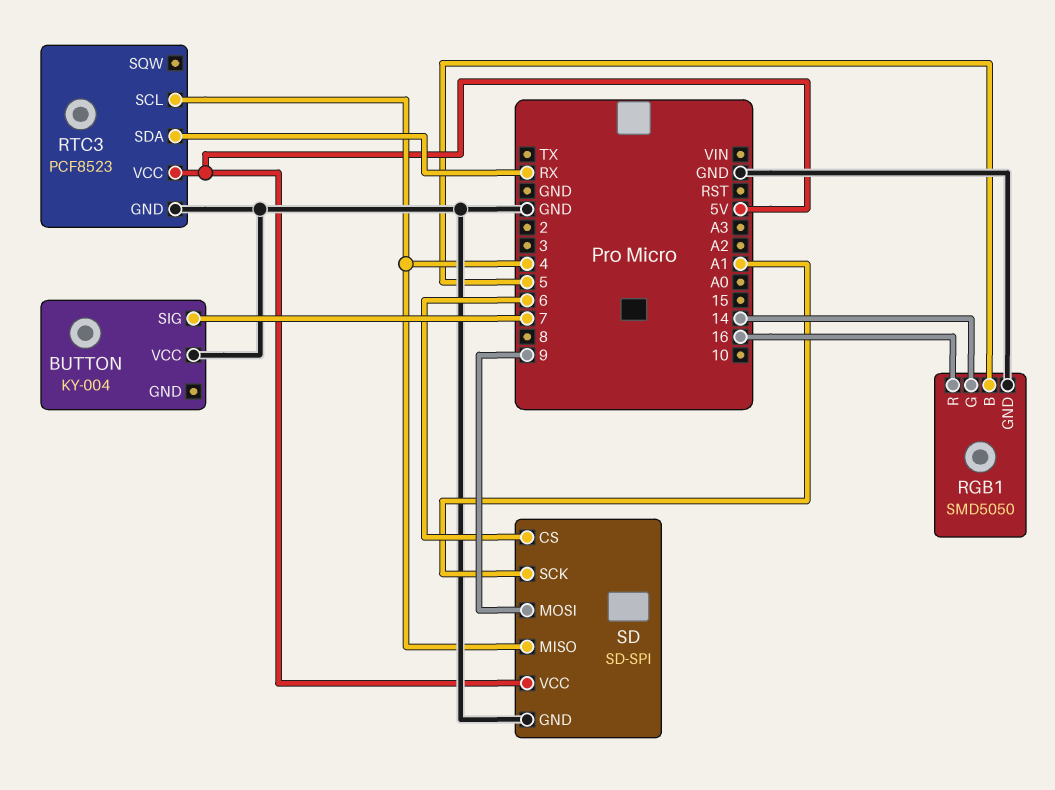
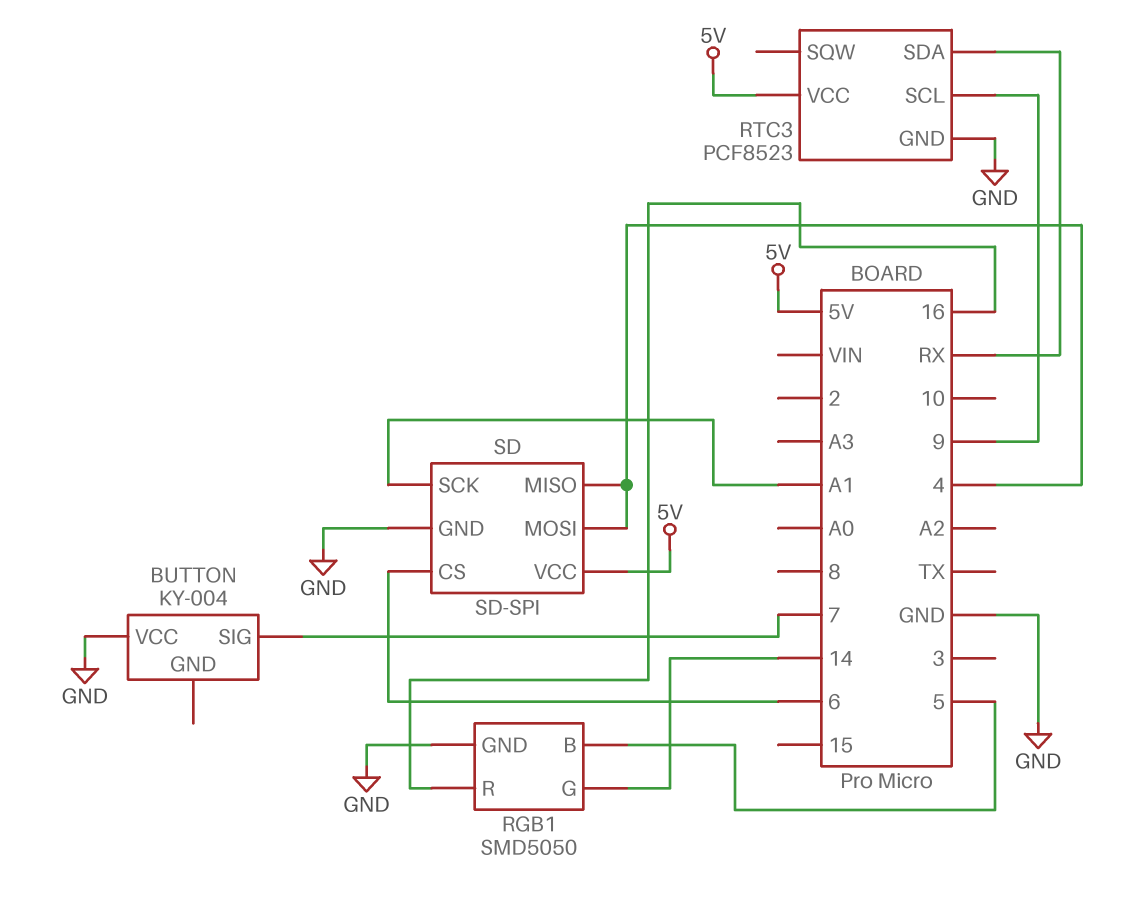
RTC3 pin SCL: 4 -> 9
SD pin MOSI: 9 -> 4

